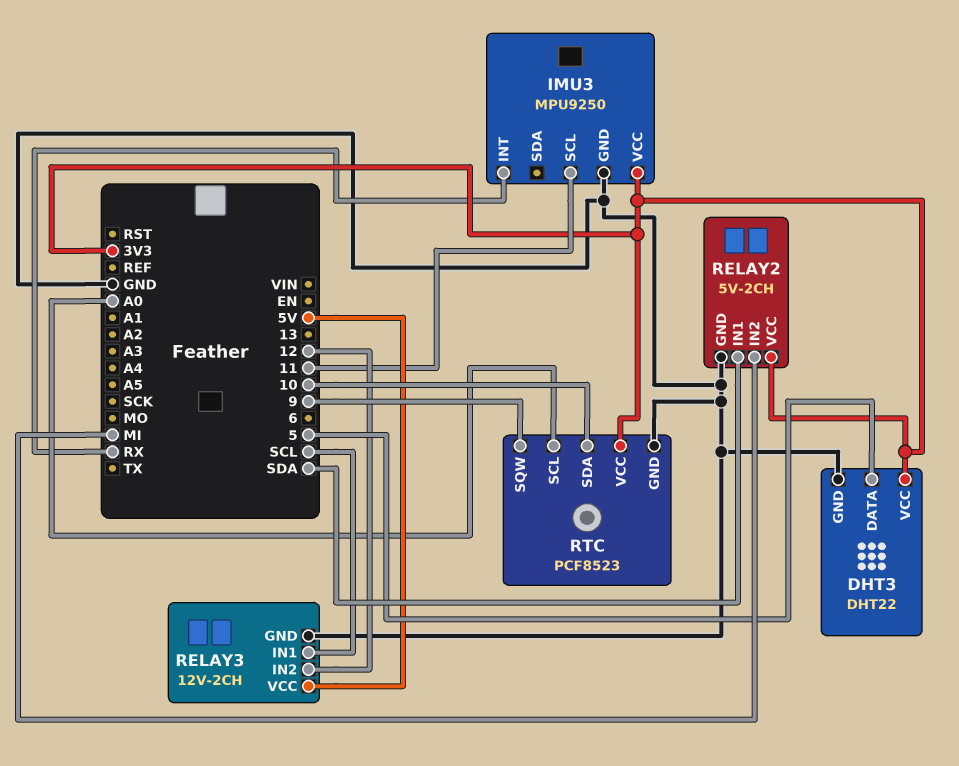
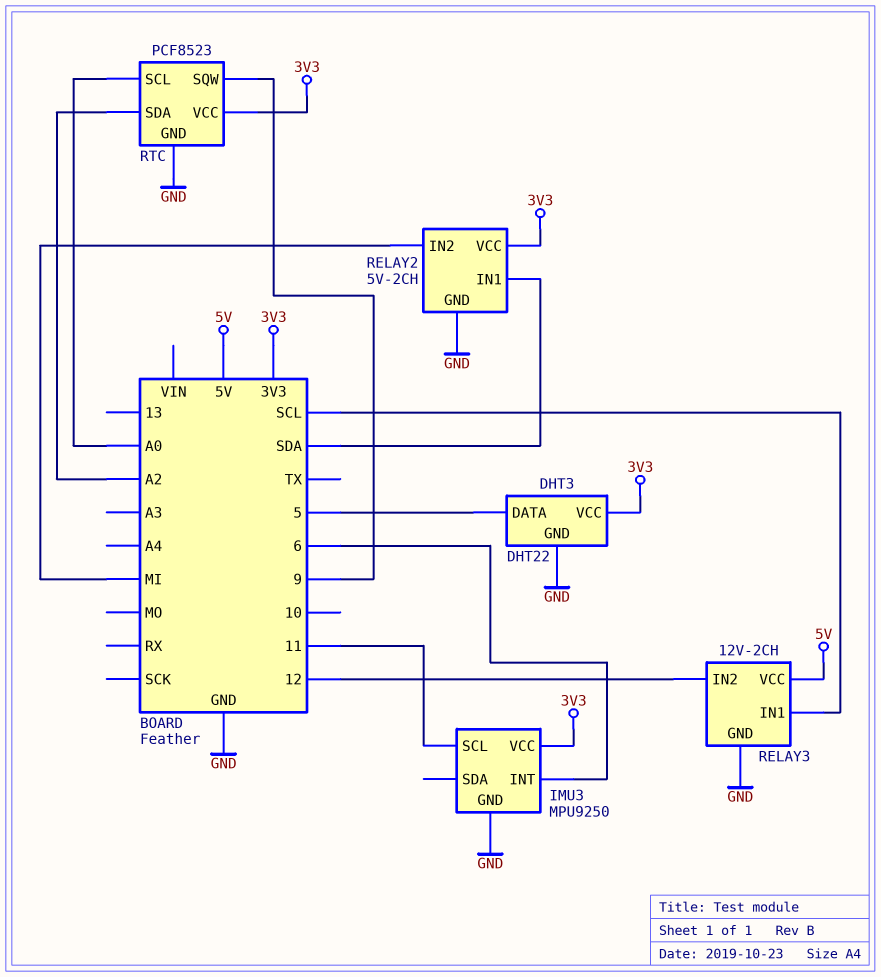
IMU3 pin INT: RX -> 6
RTC pin SDA: 10 -> A2

